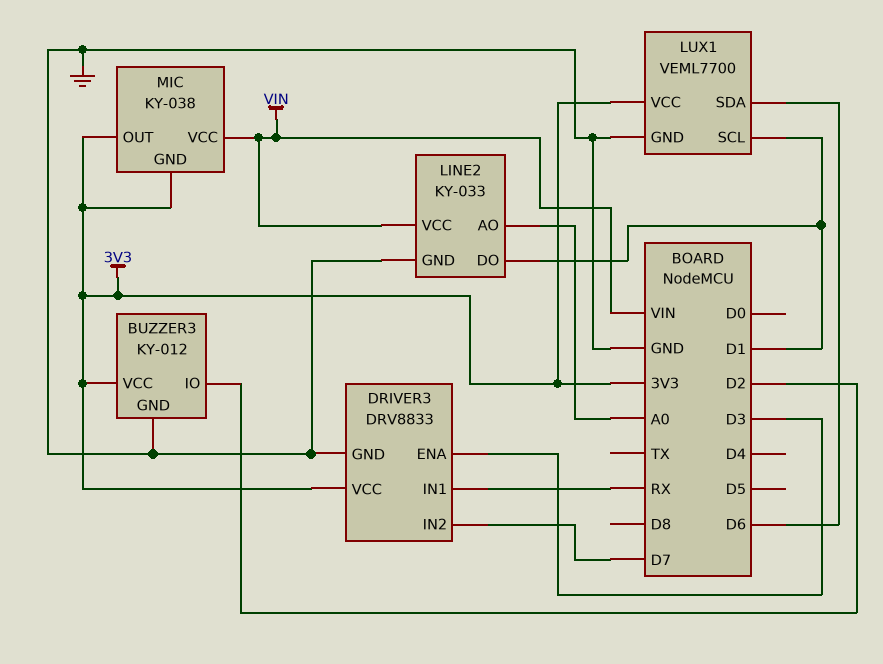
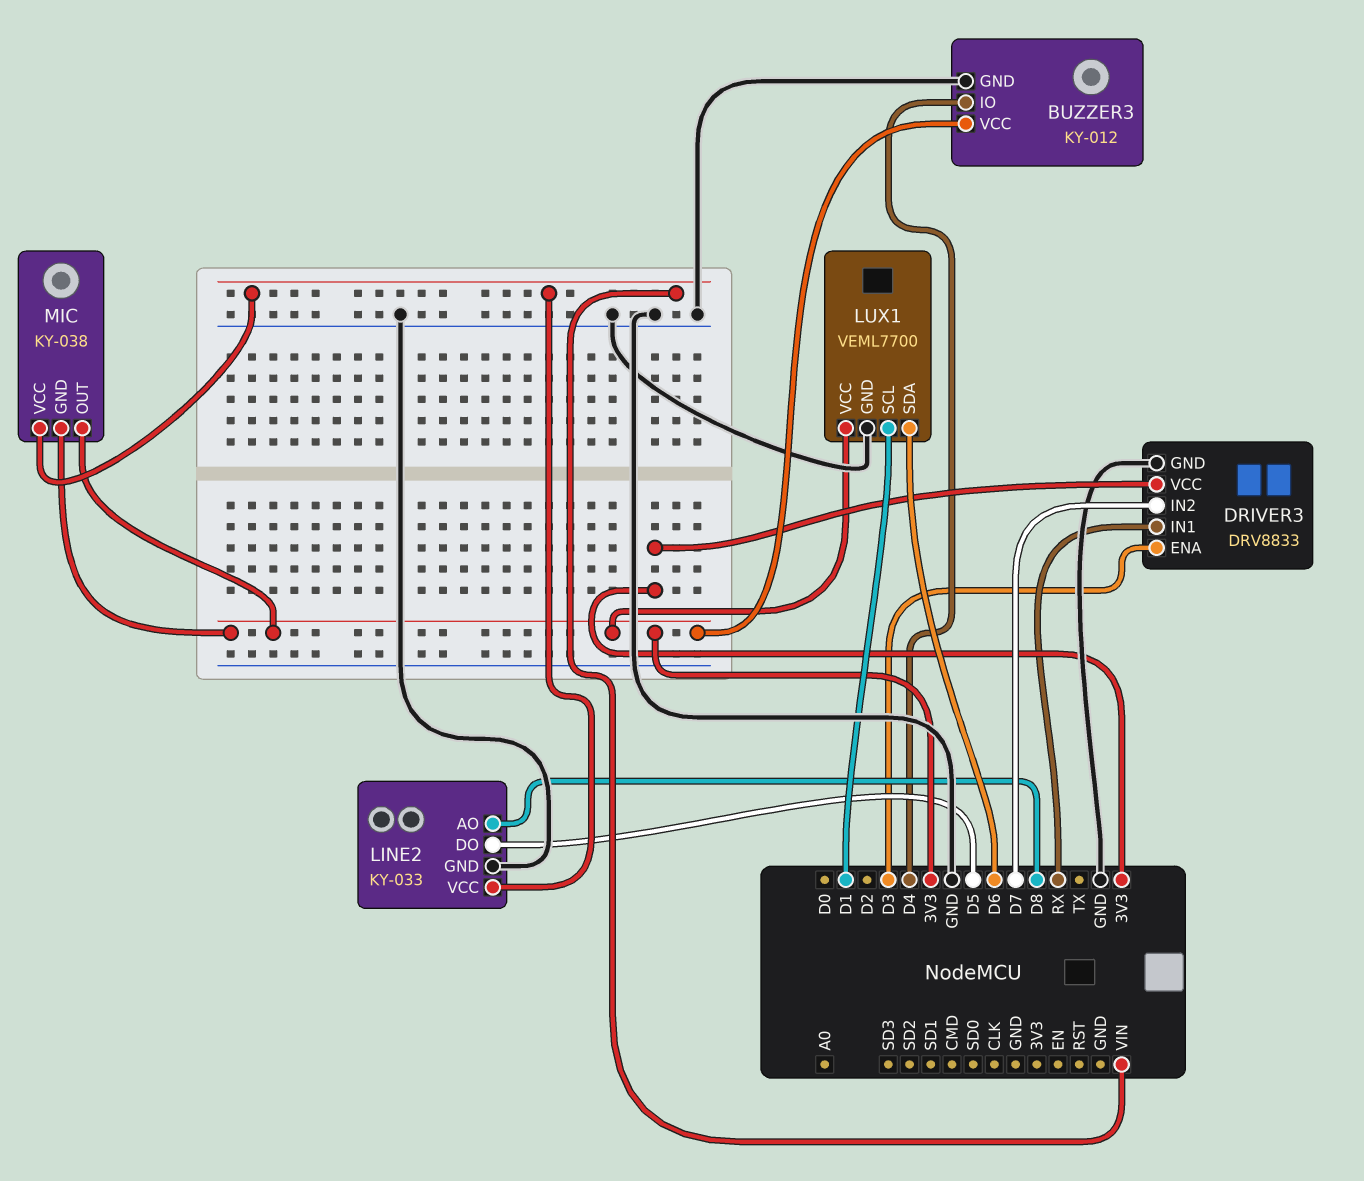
BUZZER3 pin IO: D2 -> D4
LINE2 pin AO: A0 -> D8
LINE2 pin DO: D1 -> D5

